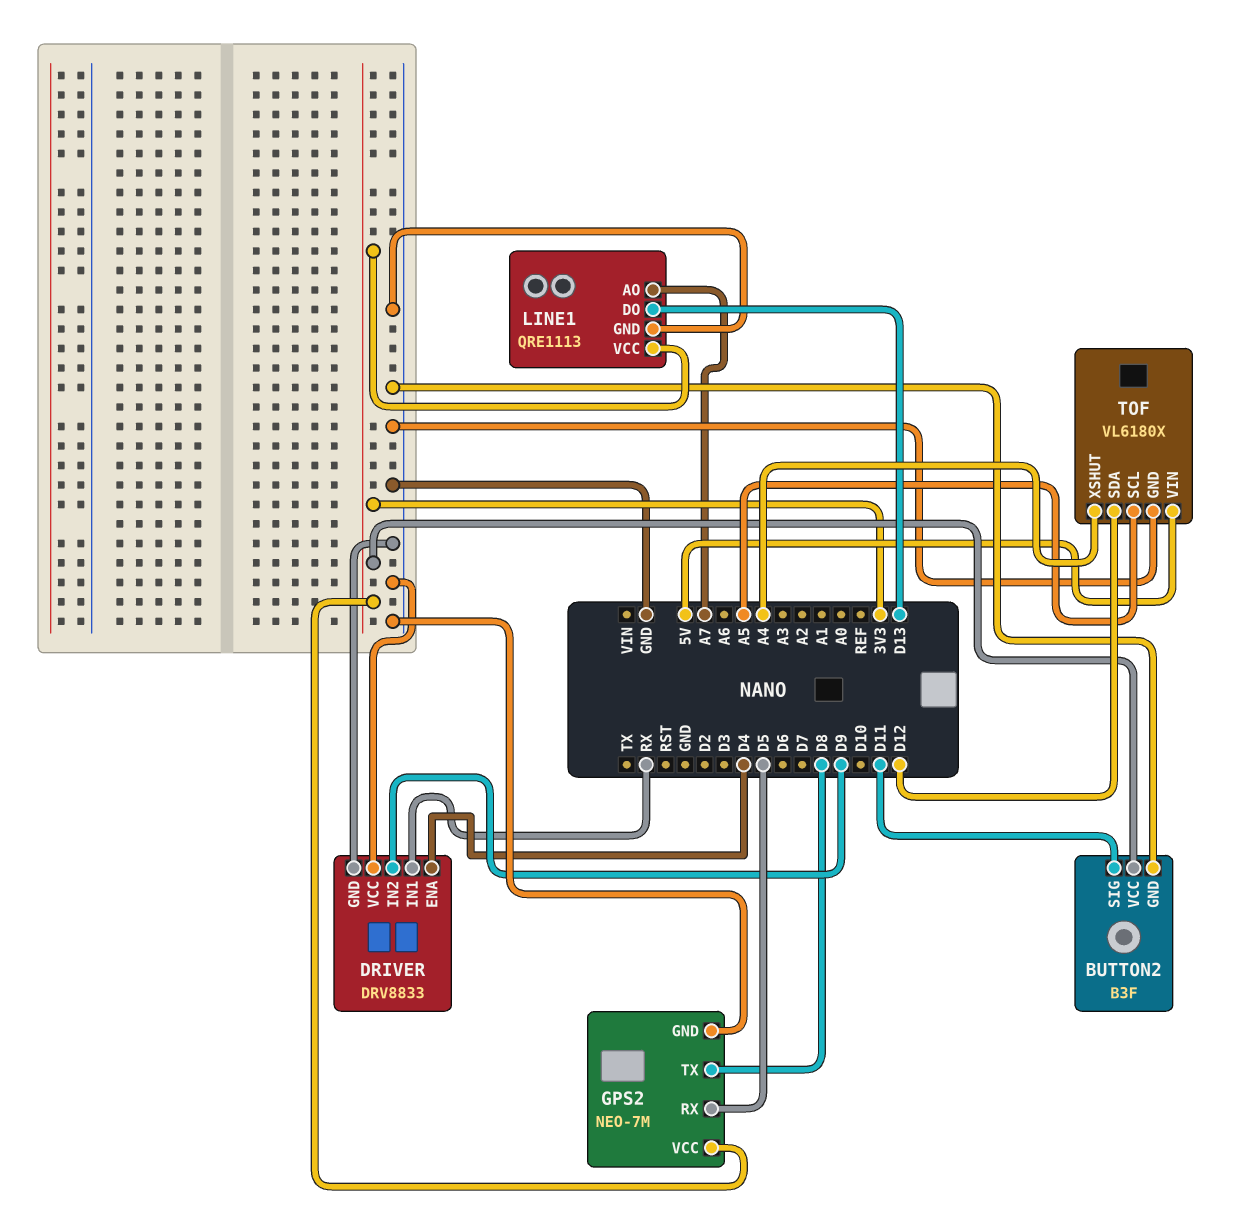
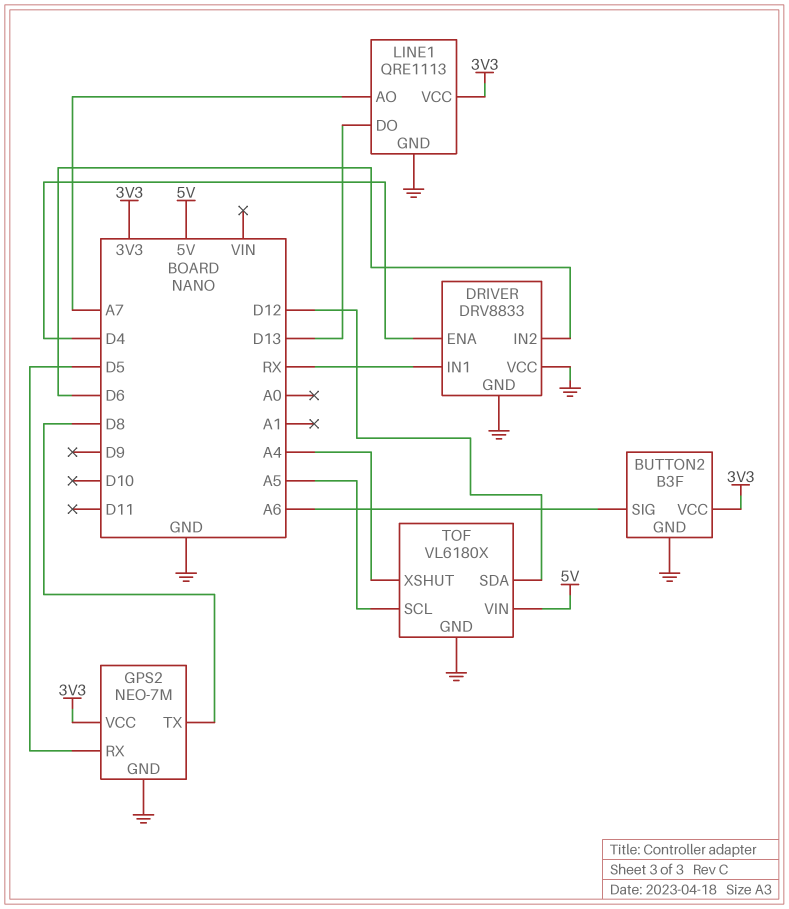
BUTTON2 pin SIG: D11 -> A6
DRIVER pin IN2: D9 -> D6

